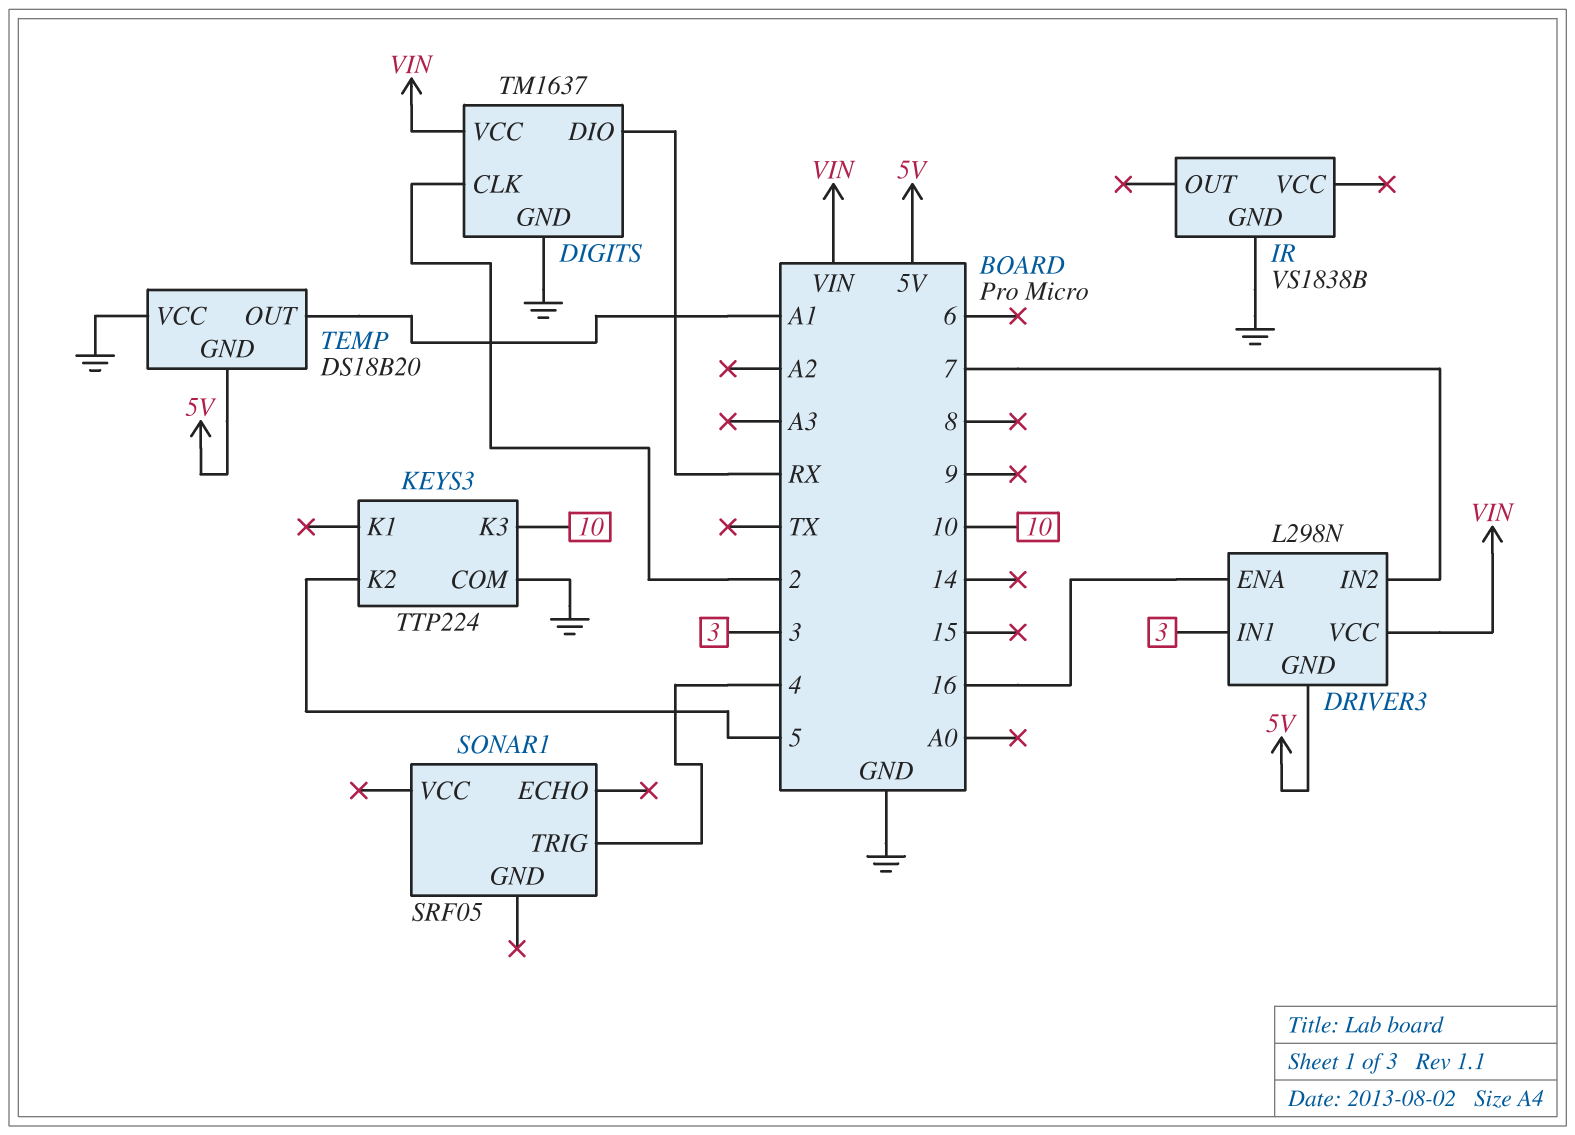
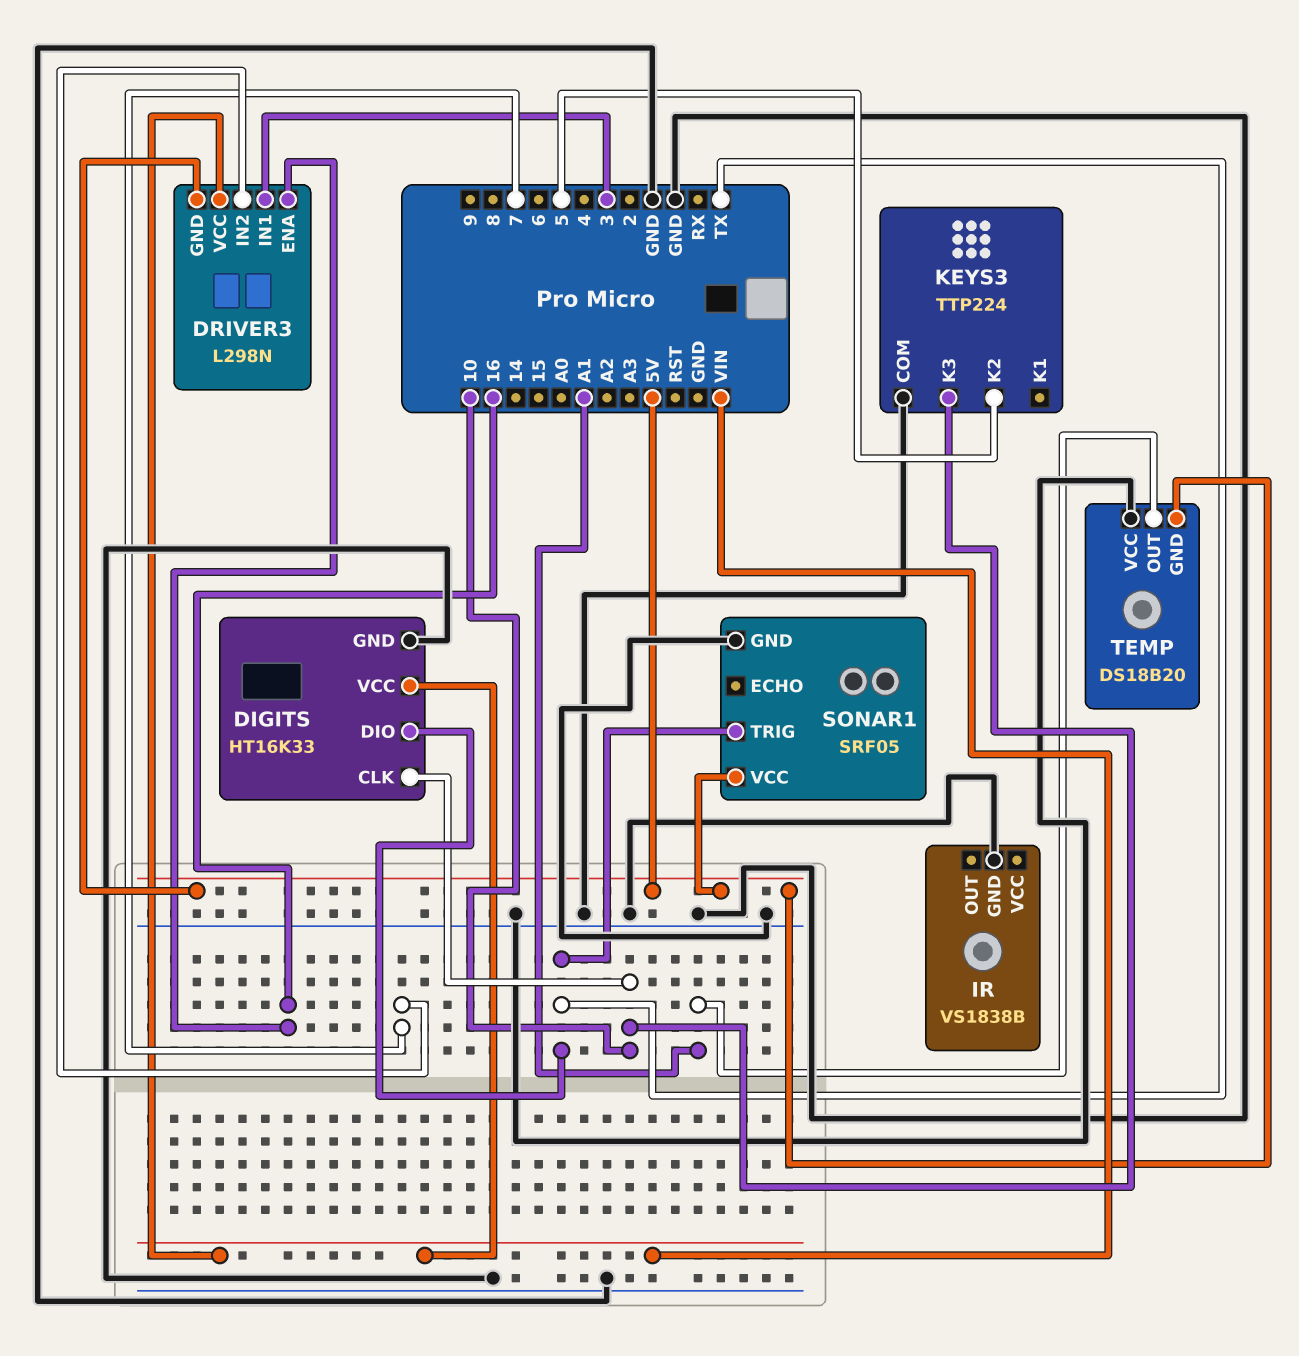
DIGITS: TM1637 -> HT16K33
DIGITS pin CLK: 2 -> 10
DIGITS pin DIO: RX -> TX
SONAR1 pin GND: none -> GND
SONAR1 pin TRIG: 4 -> TX
SONAR1 pin VCC: none -> 5V

